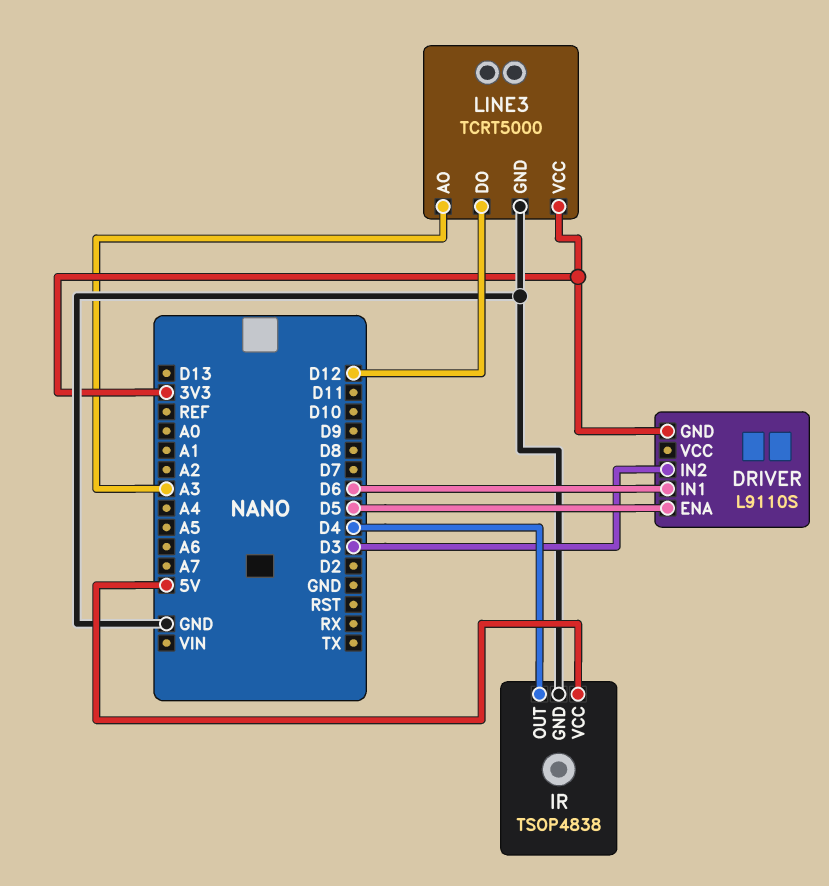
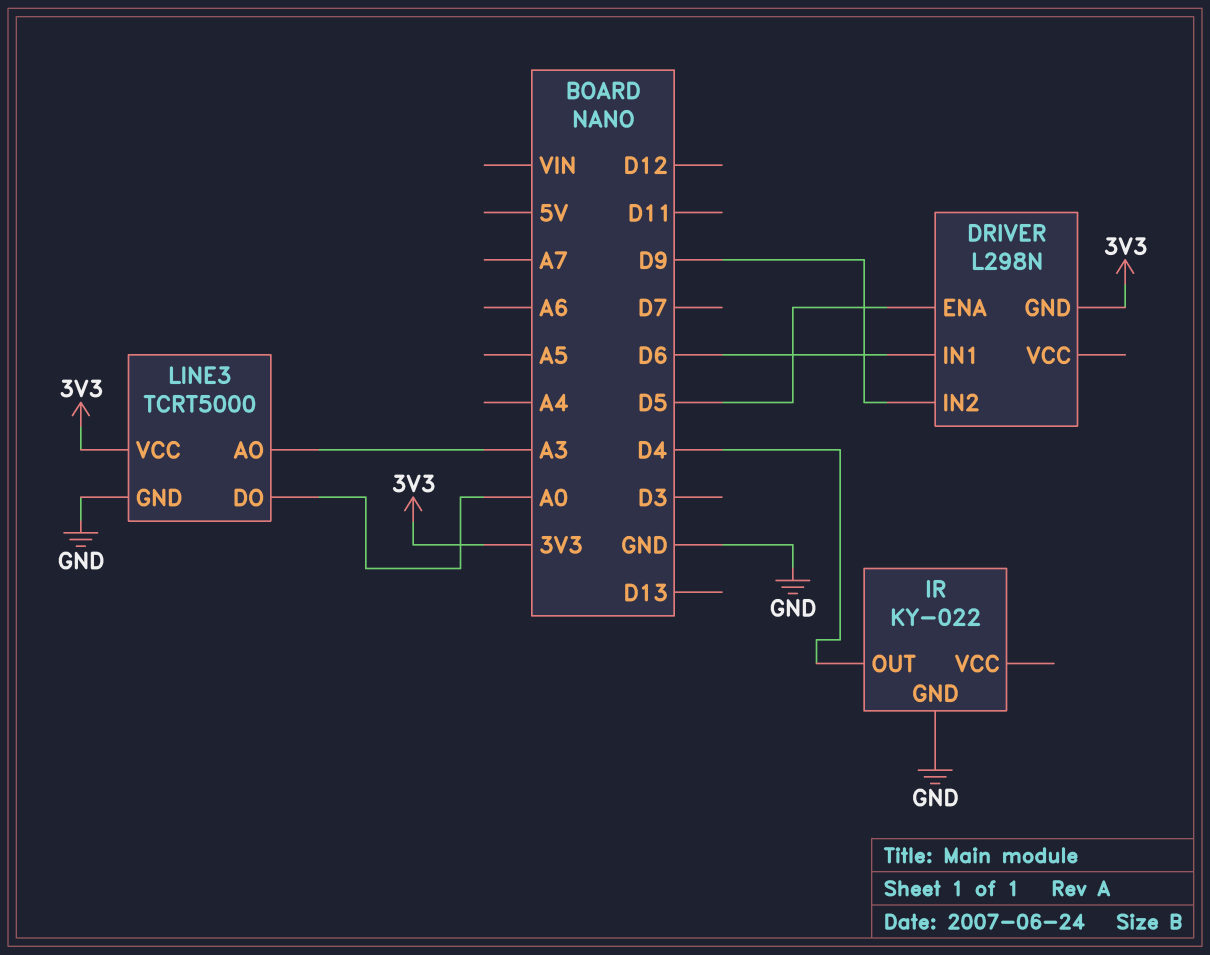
DRIVER: L9110S -> L298N
DRIVER pin IN2: D3 -> D9
IR: TSOP4838 -> KY-022
IR pin VCC: 5V -> none
LINE3 pin DO: D12 -> A0

